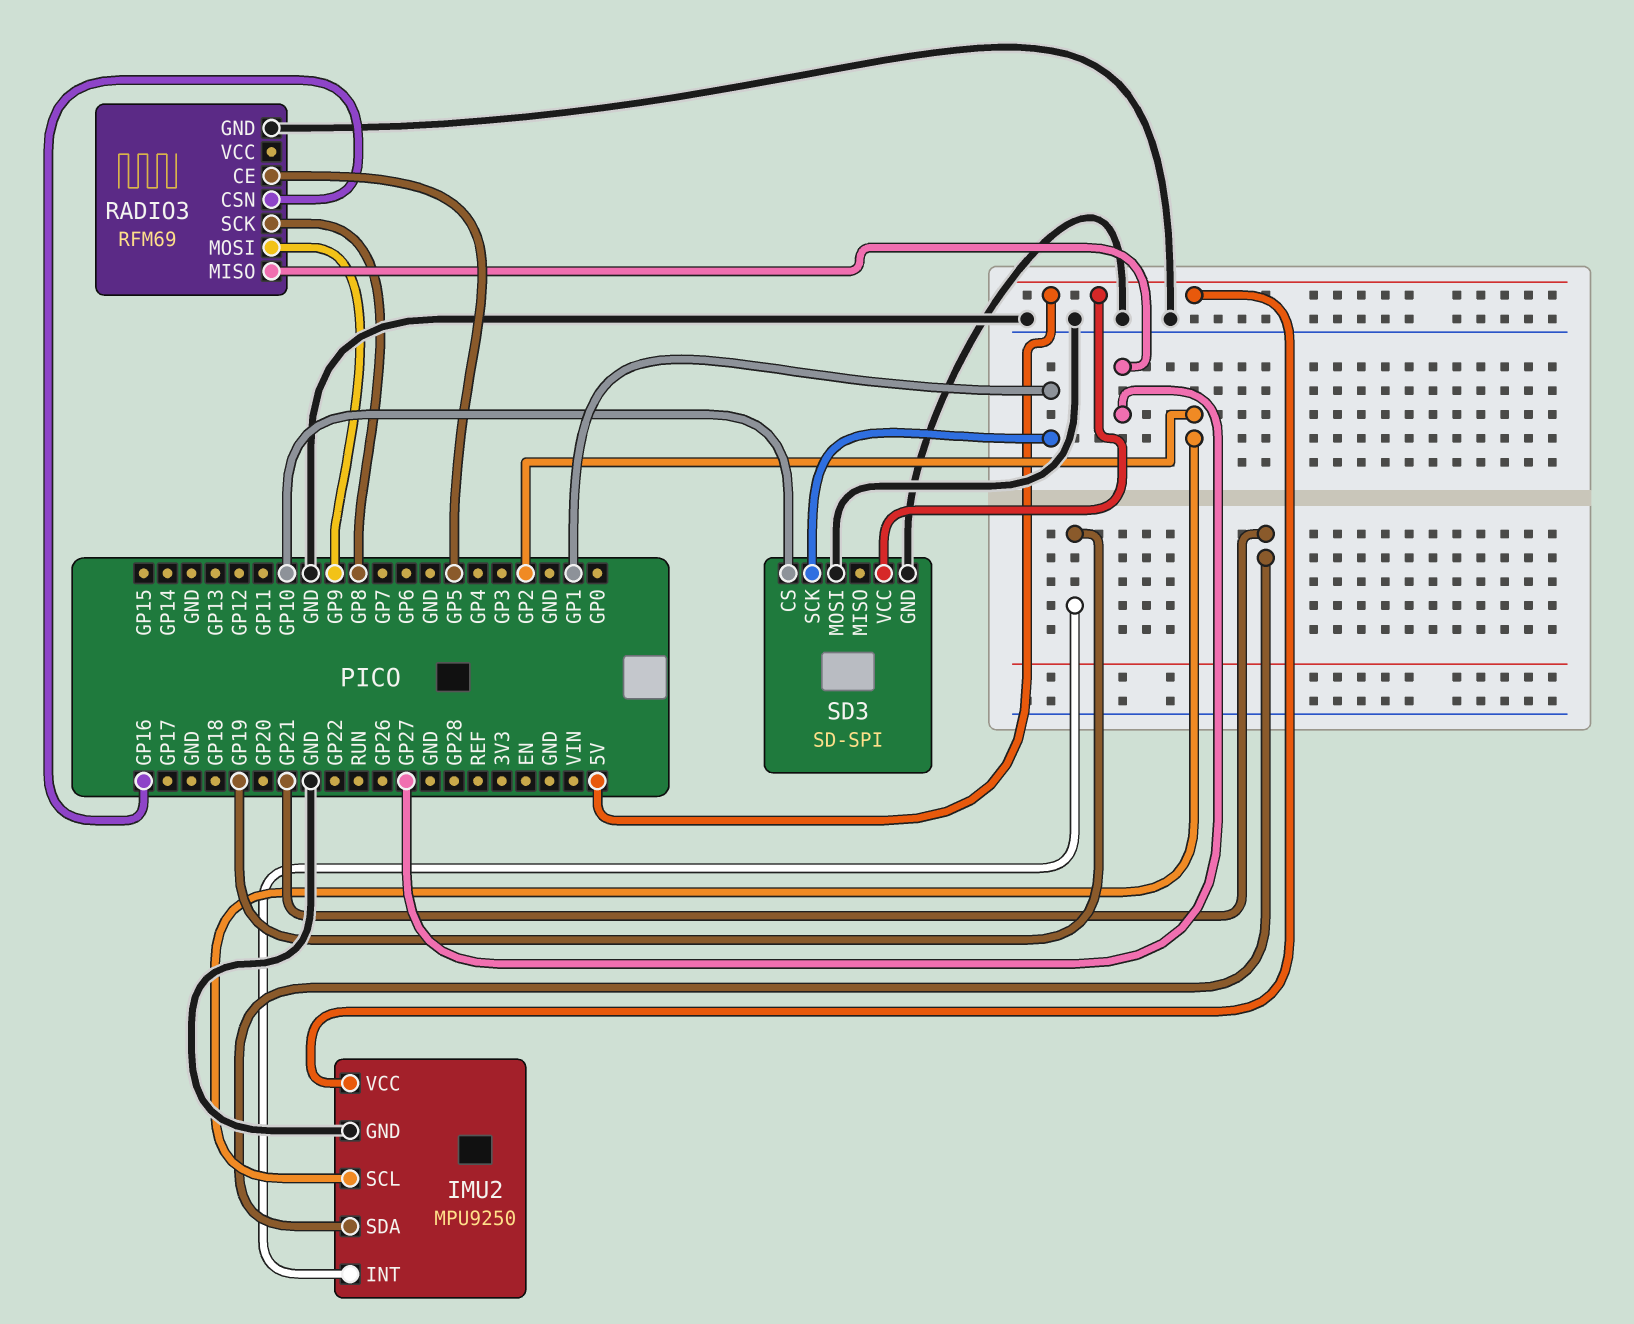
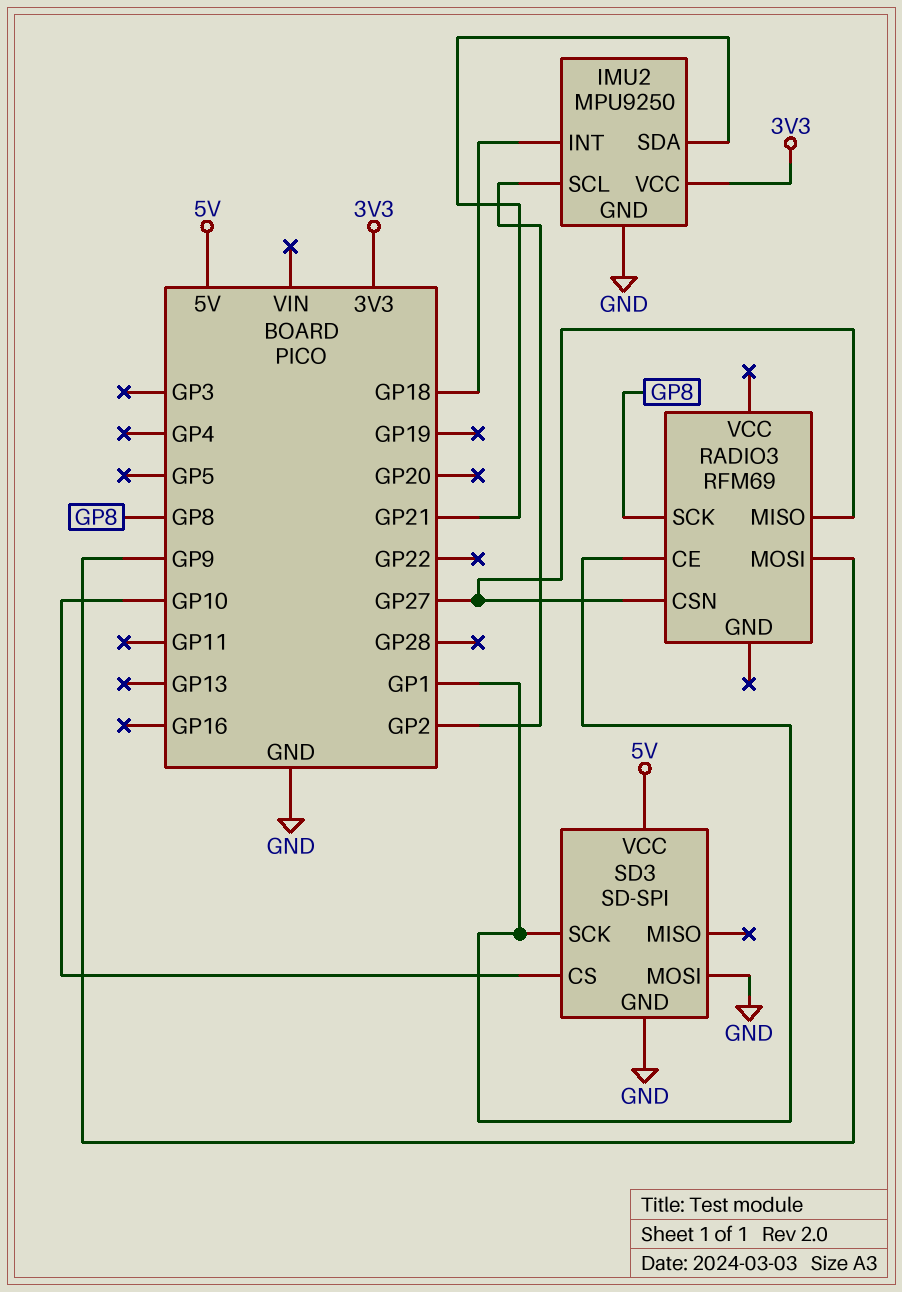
IMU2 pin INT: GP19 -> GP18
IMU2 pin VCC: 5V -> 3V3
RADIO3 pin CE: GP5 -> GP1
RADIO3 pin CSN: GP16 -> GP27
RADIO3 pin GND: GND -> none

